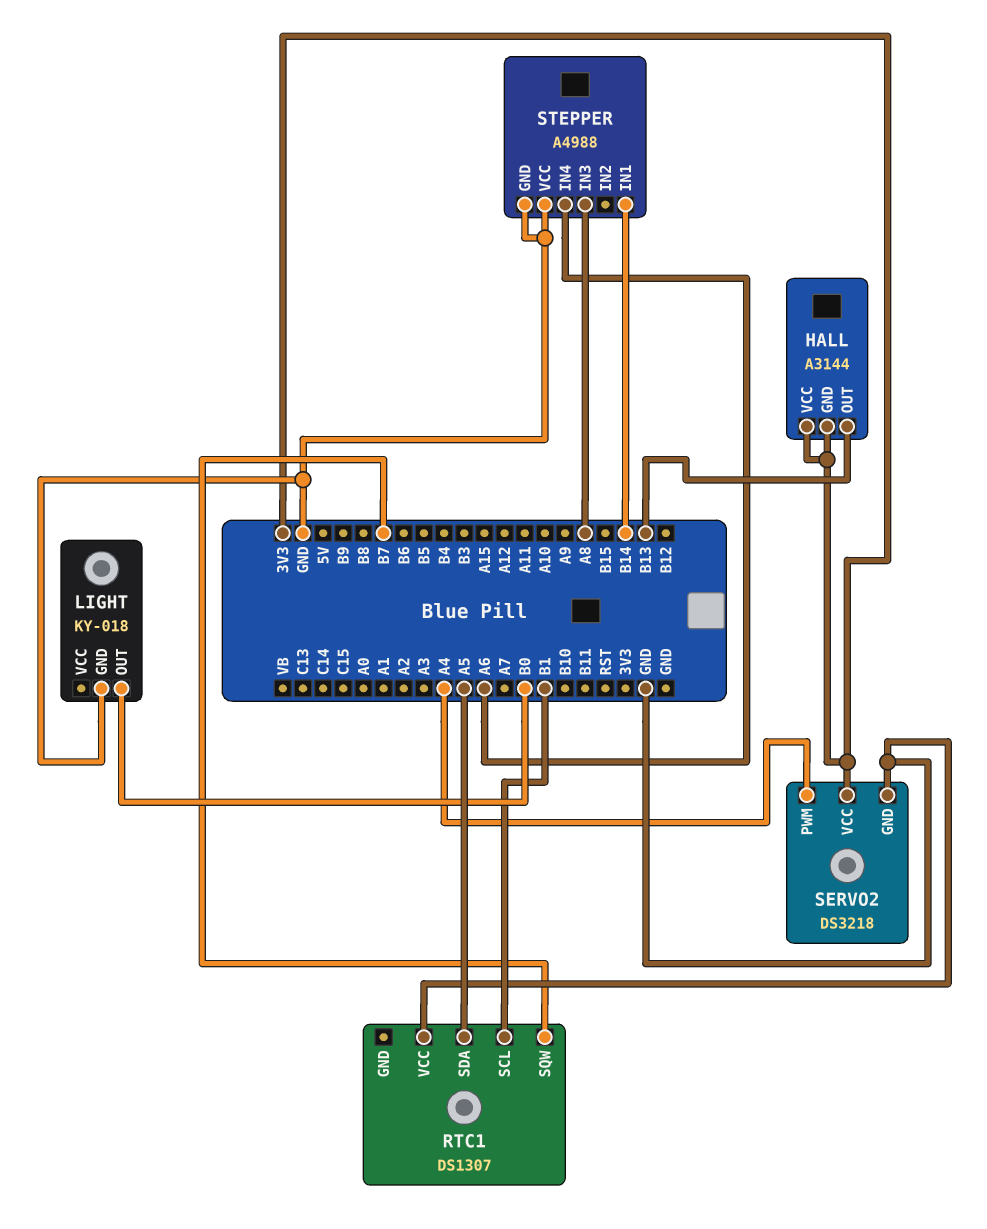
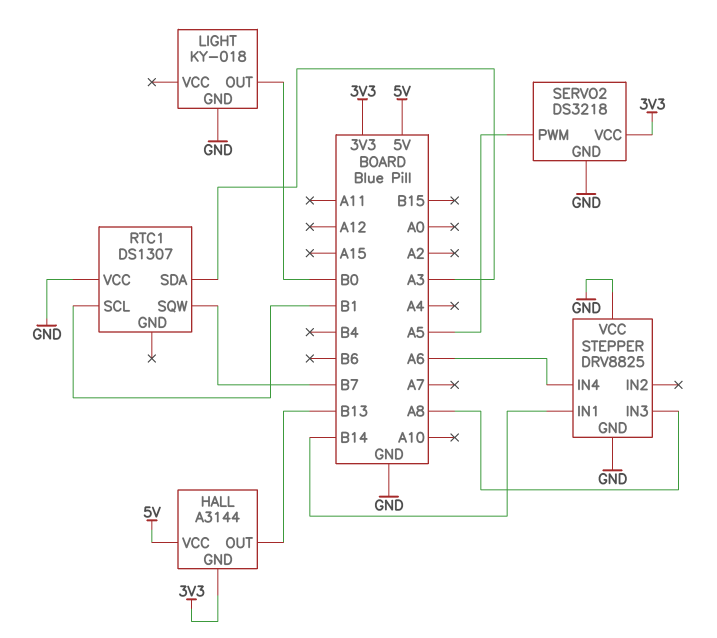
HALL pin VCC: 3V3 -> 5V
RTC1 pin SDA: A5 -> A3
SERVO2 pin PWM: A4 -> A5
STEPPER: A4988 -> DRV8825

